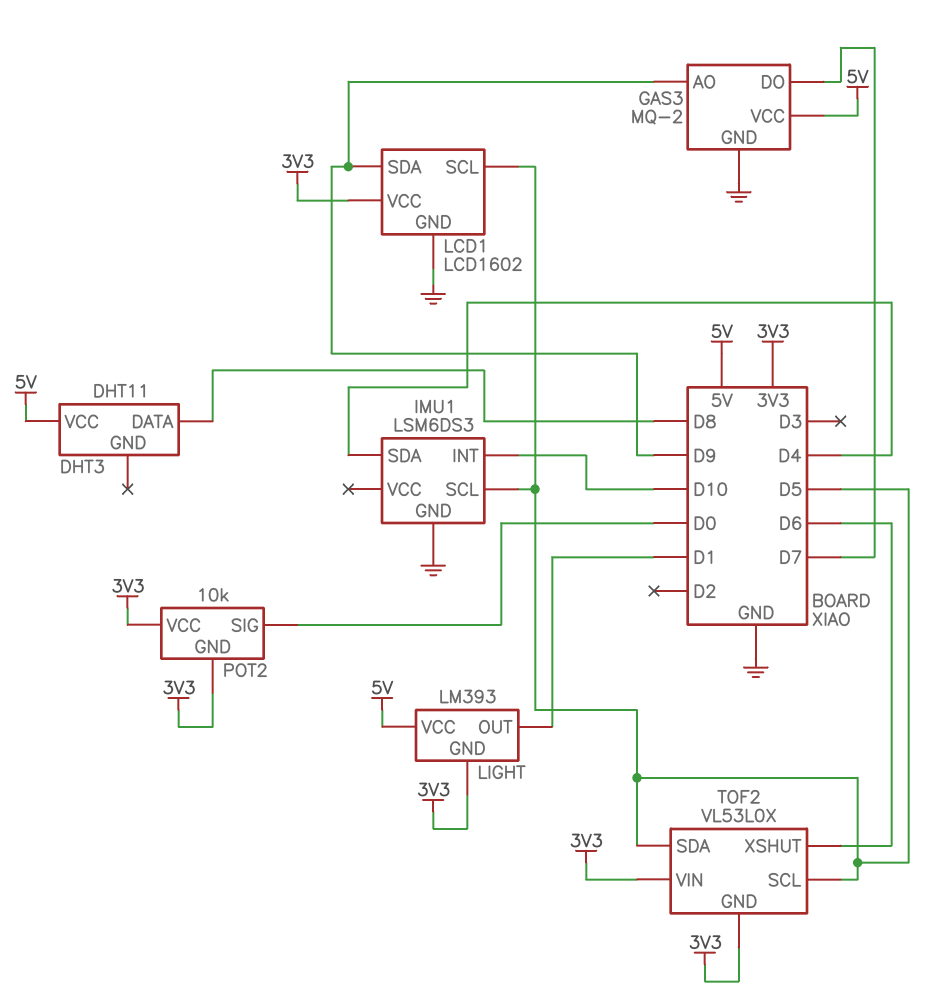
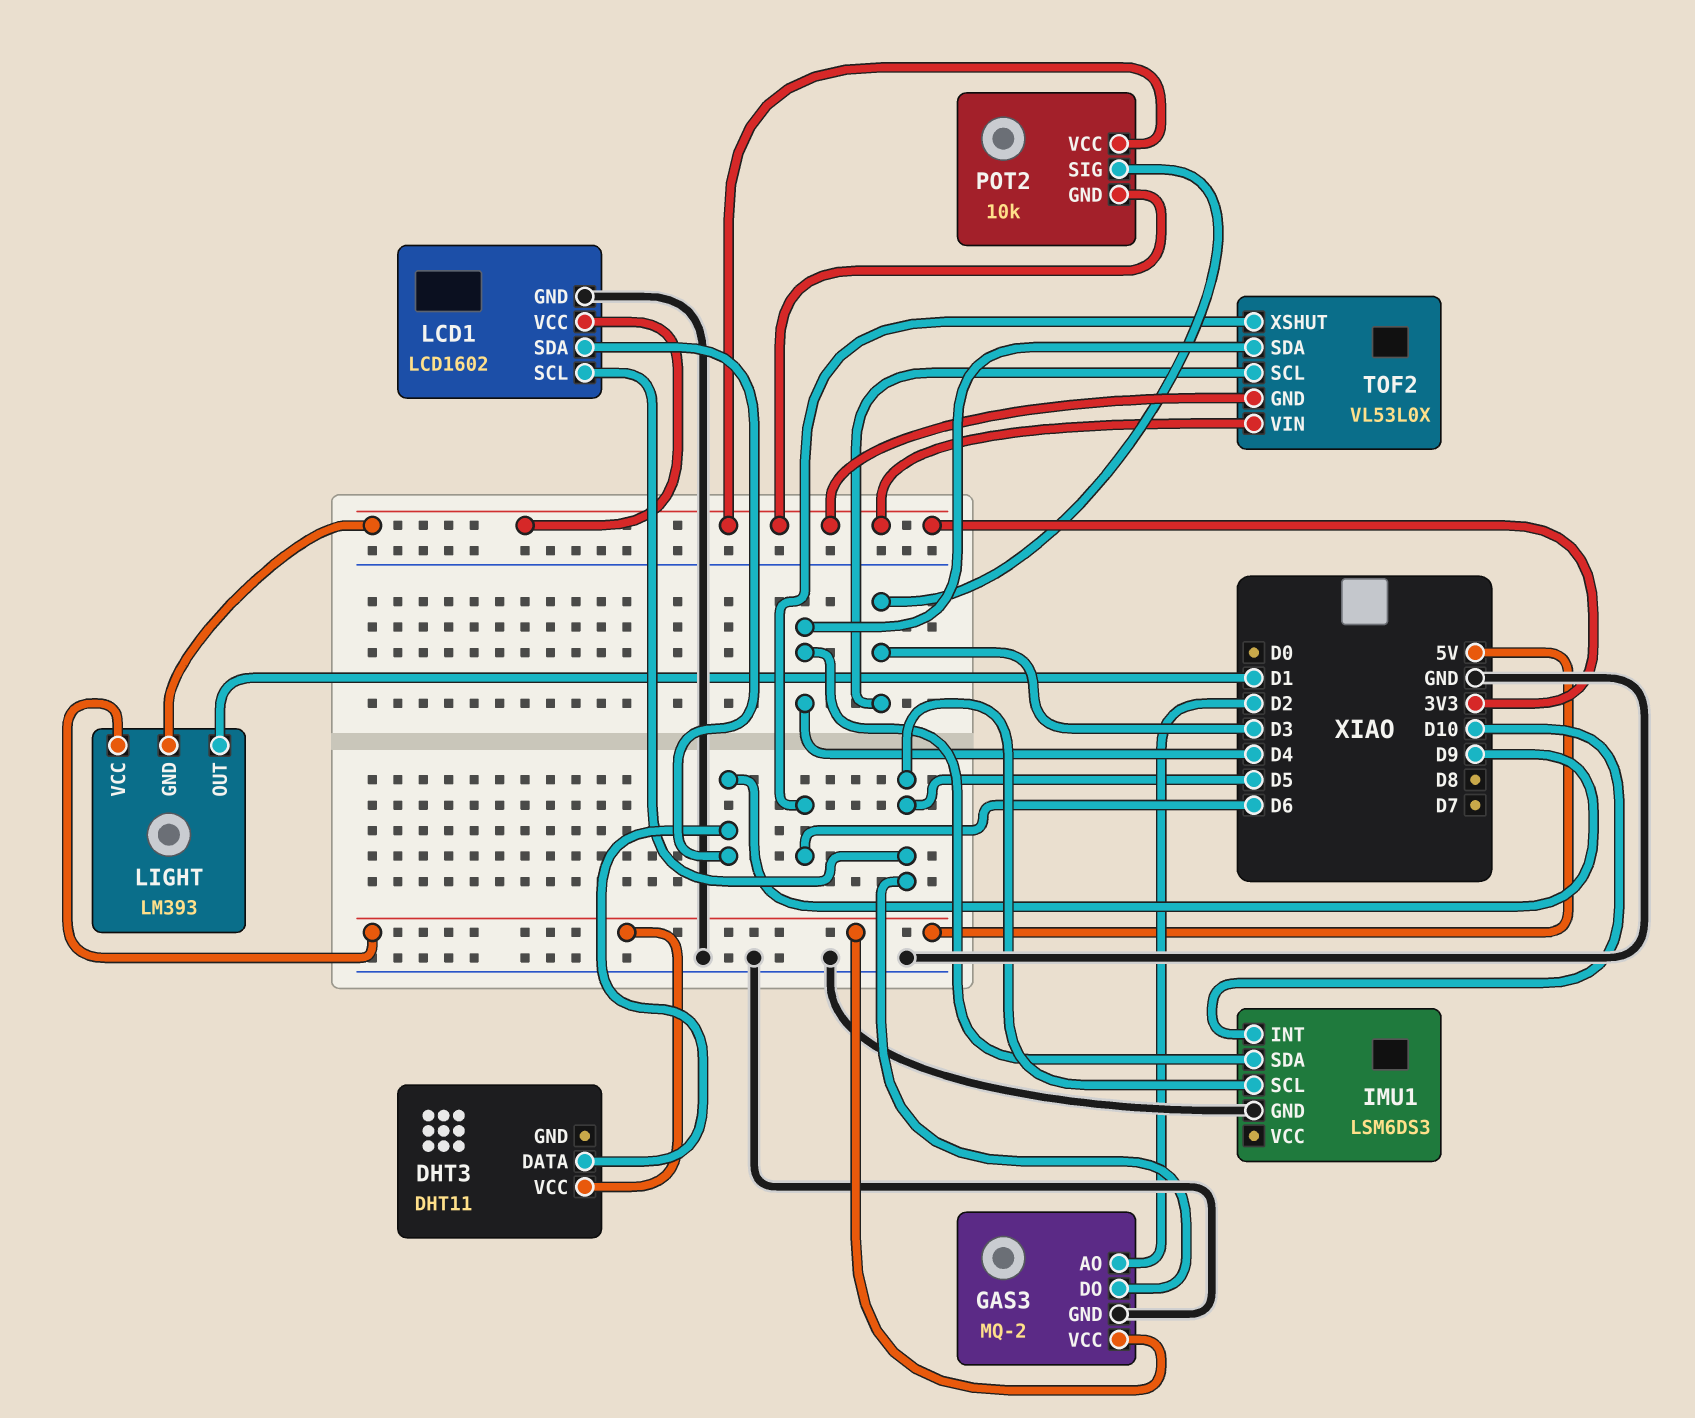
DHT3 pin DATA: D8 -> D9
GAS3 pin AO: D9 -> D2
GAS3 pin DO: D7 -> D5
POT2 pin SIG: D0 -> D3
TOF2 pin SCL: D5 -> D3
TOF2 pin SDA: D5 -> D4

